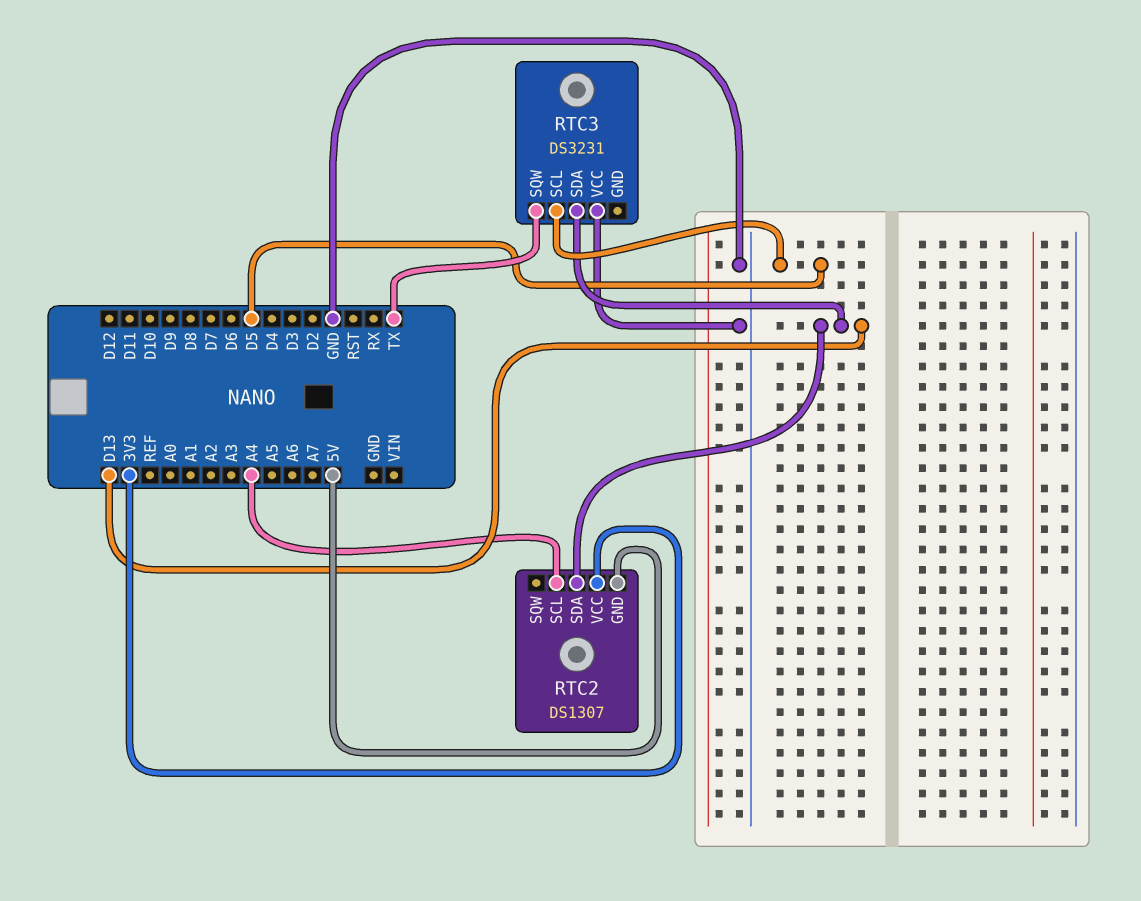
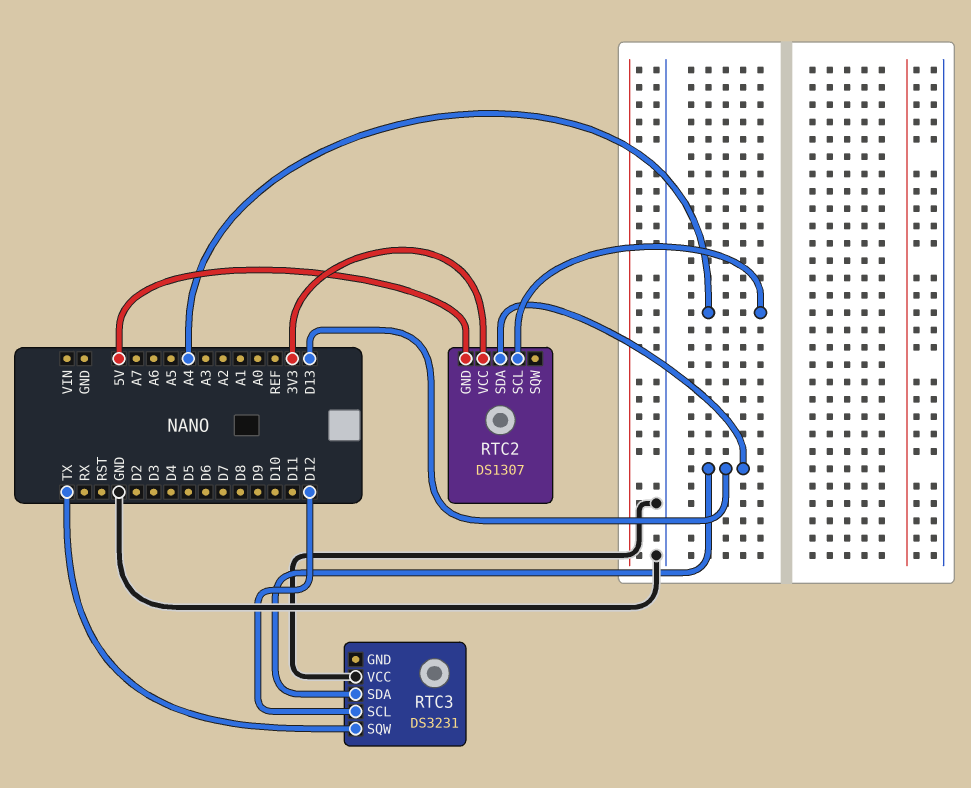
RTC3 pin SCL: D5 -> D12

